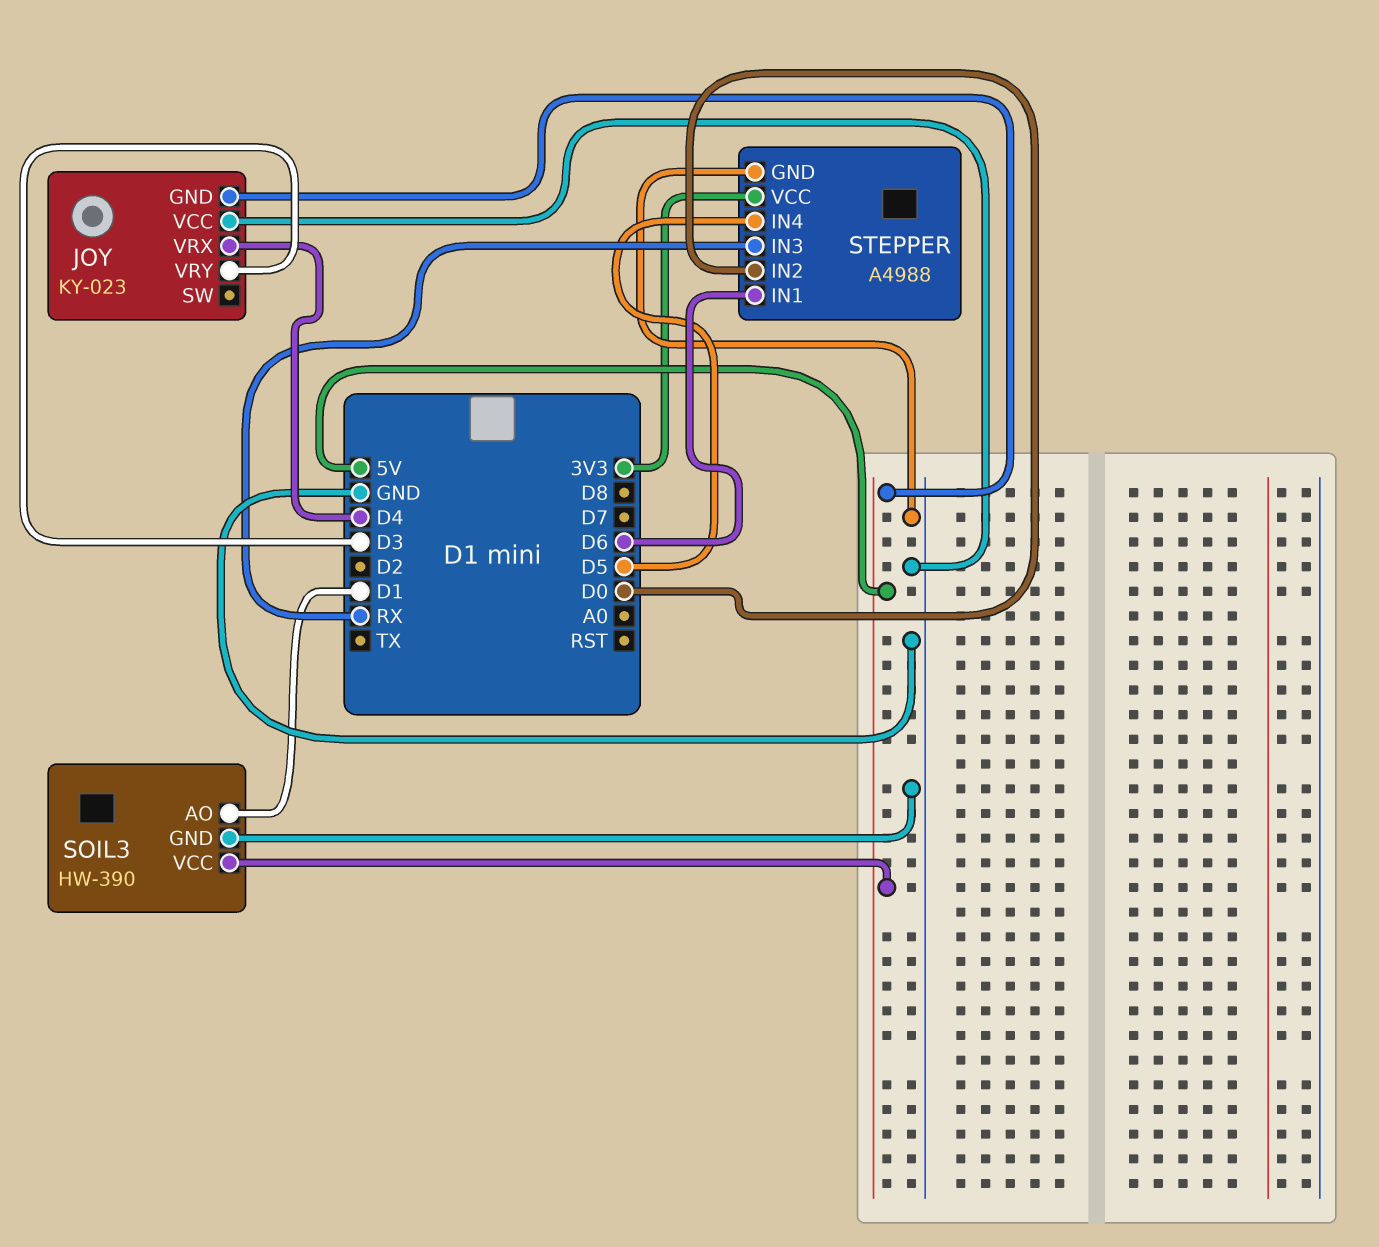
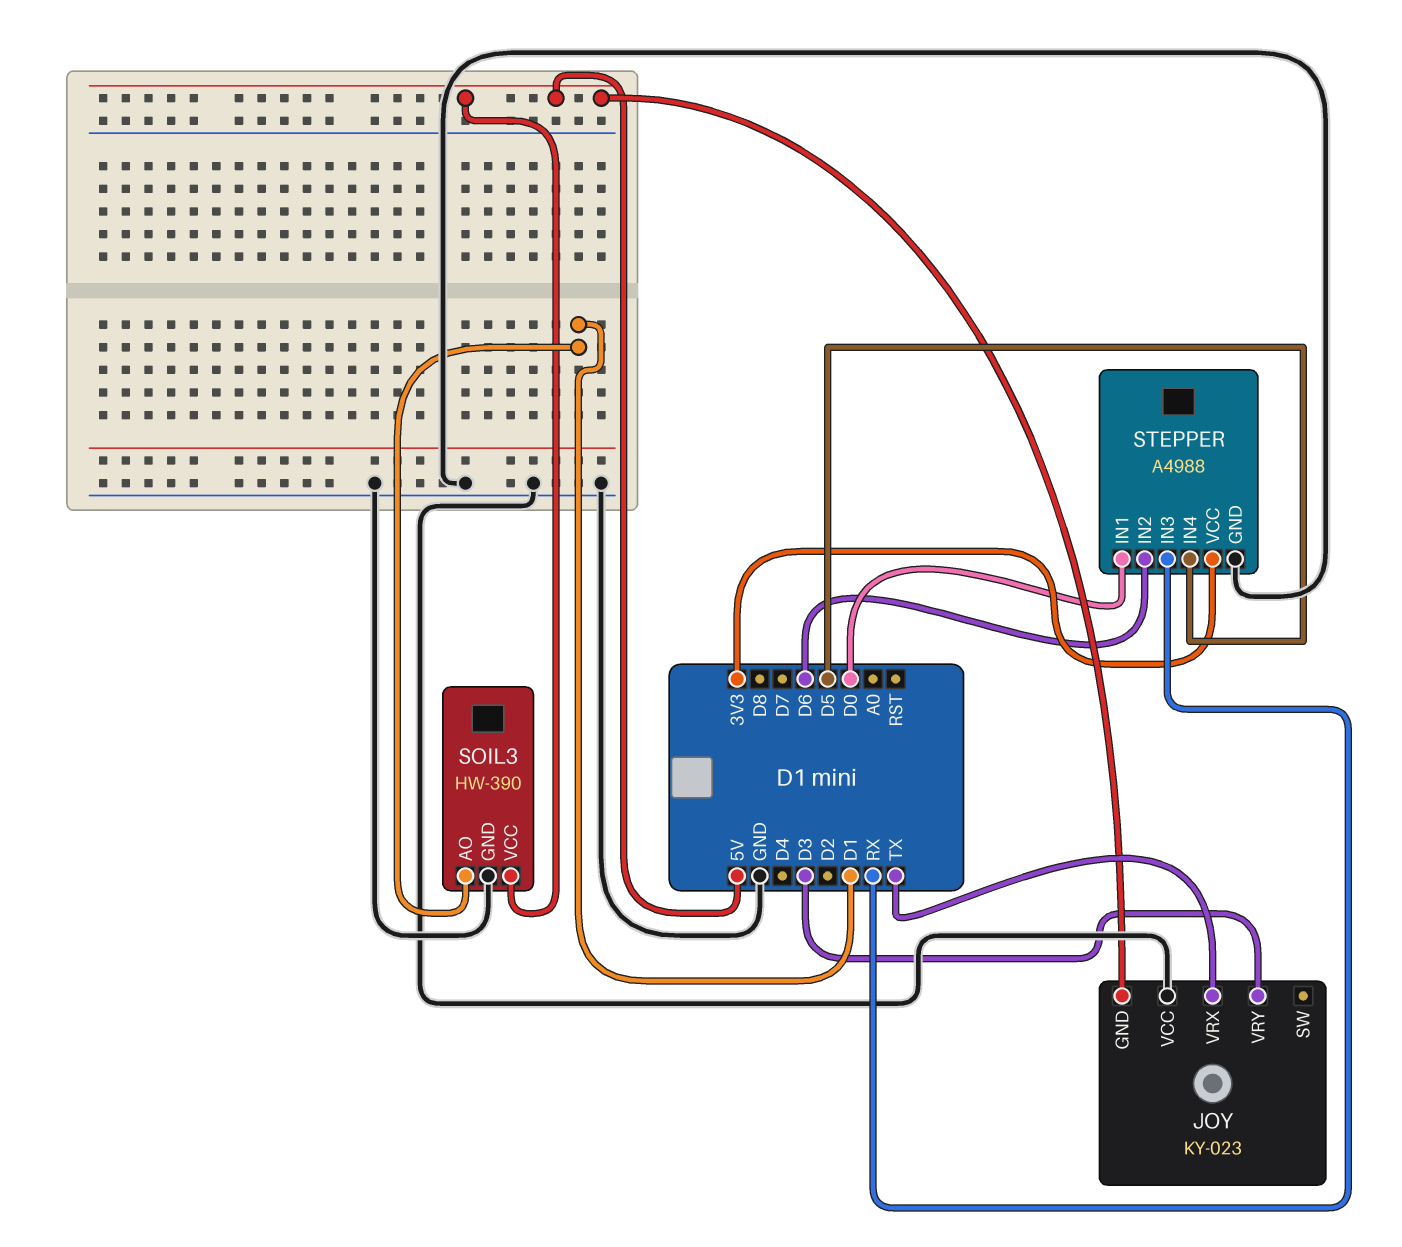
JOY pin VRX: D4 -> TX
STEPPER pin IN1: D6 -> D0
STEPPER pin IN2: D0 -> D6

